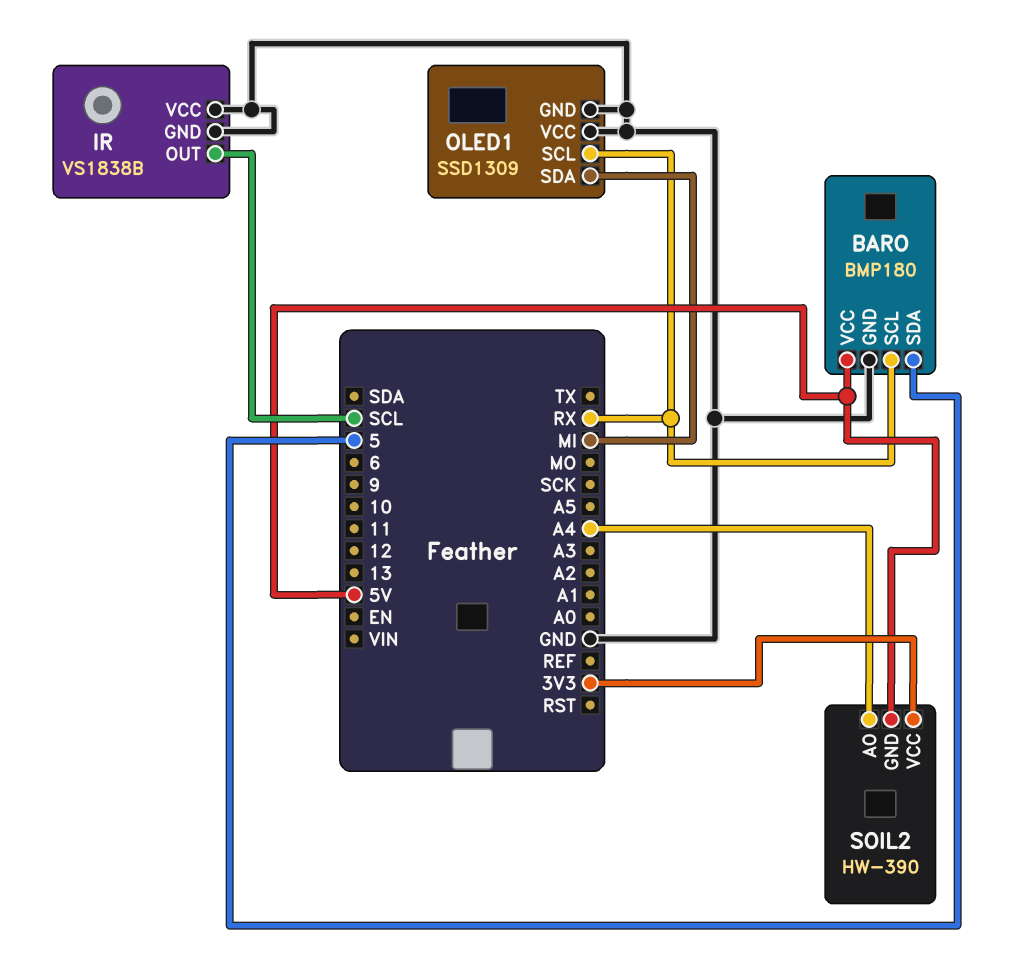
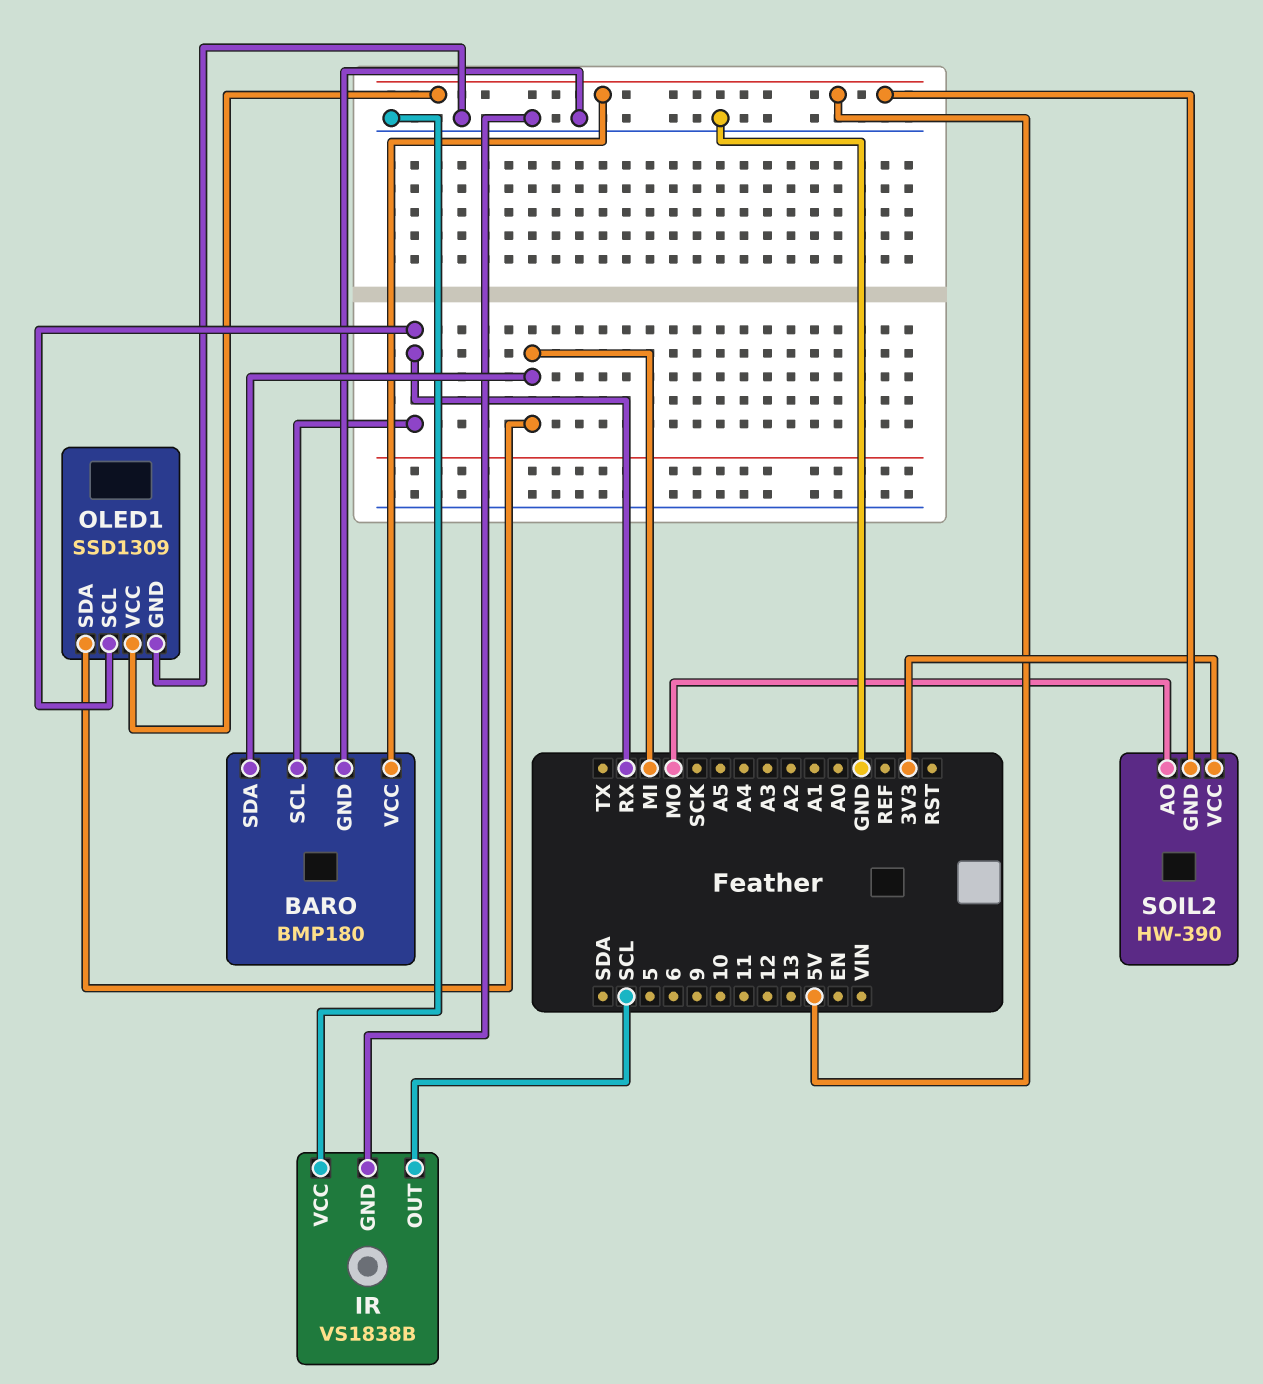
BARO pin SDA: 5 -> MI
OLED1 pin VCC: GND -> 5V
SOIL2 pin AO: A4 -> MO

